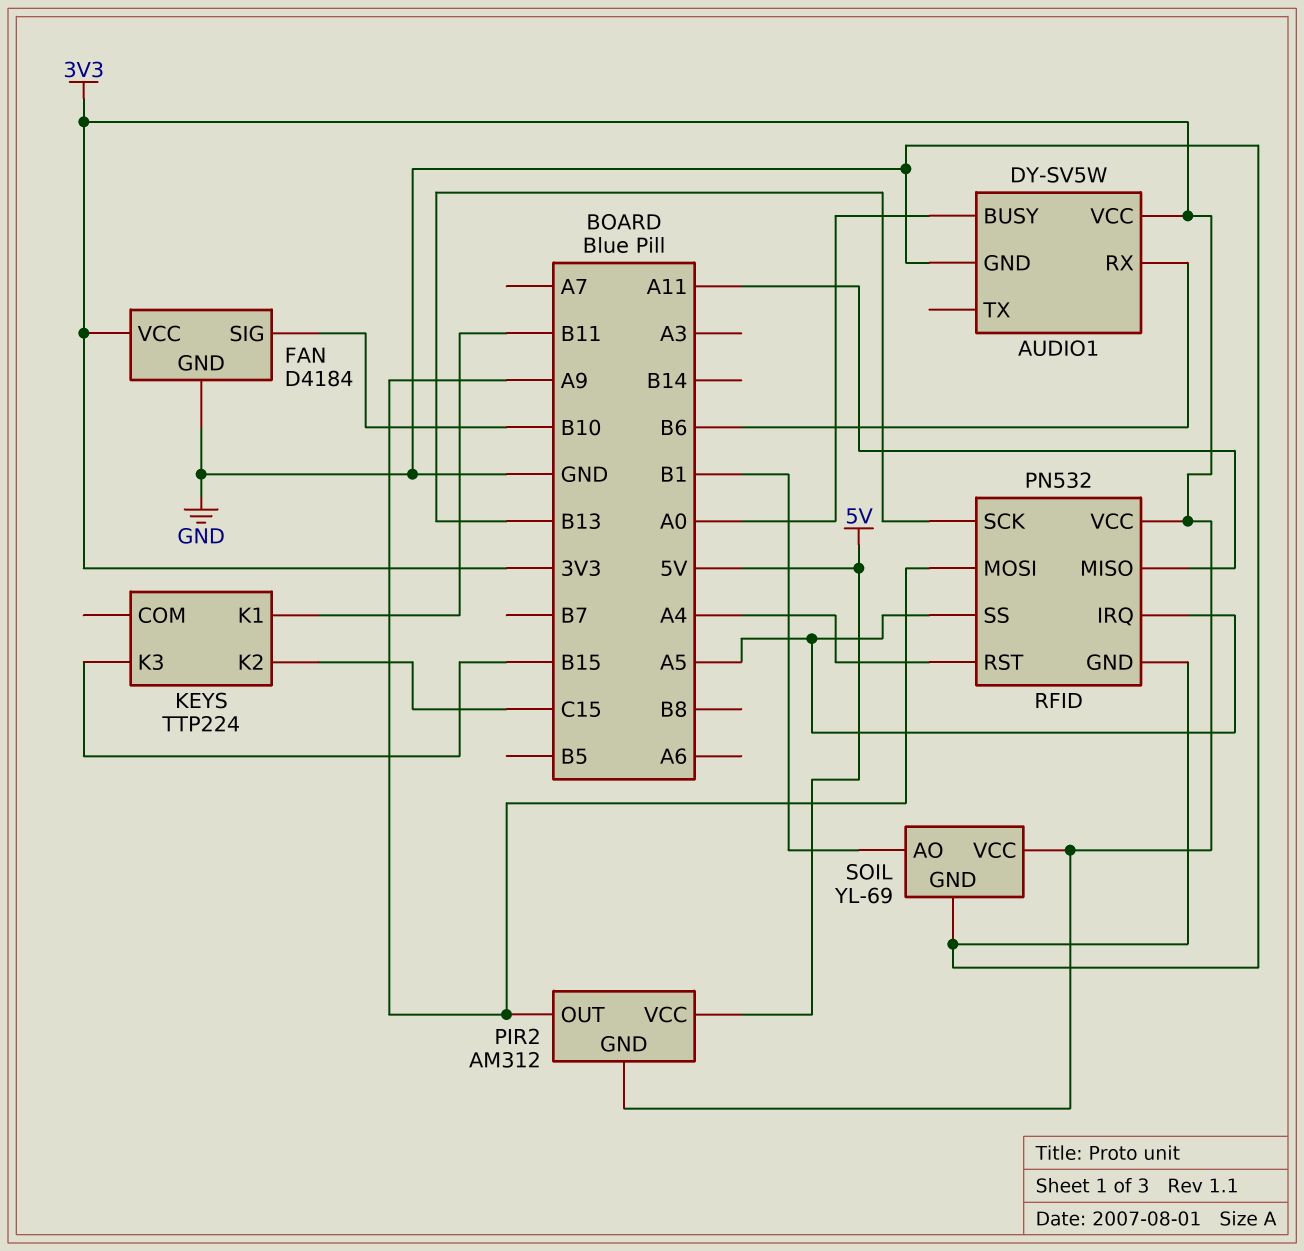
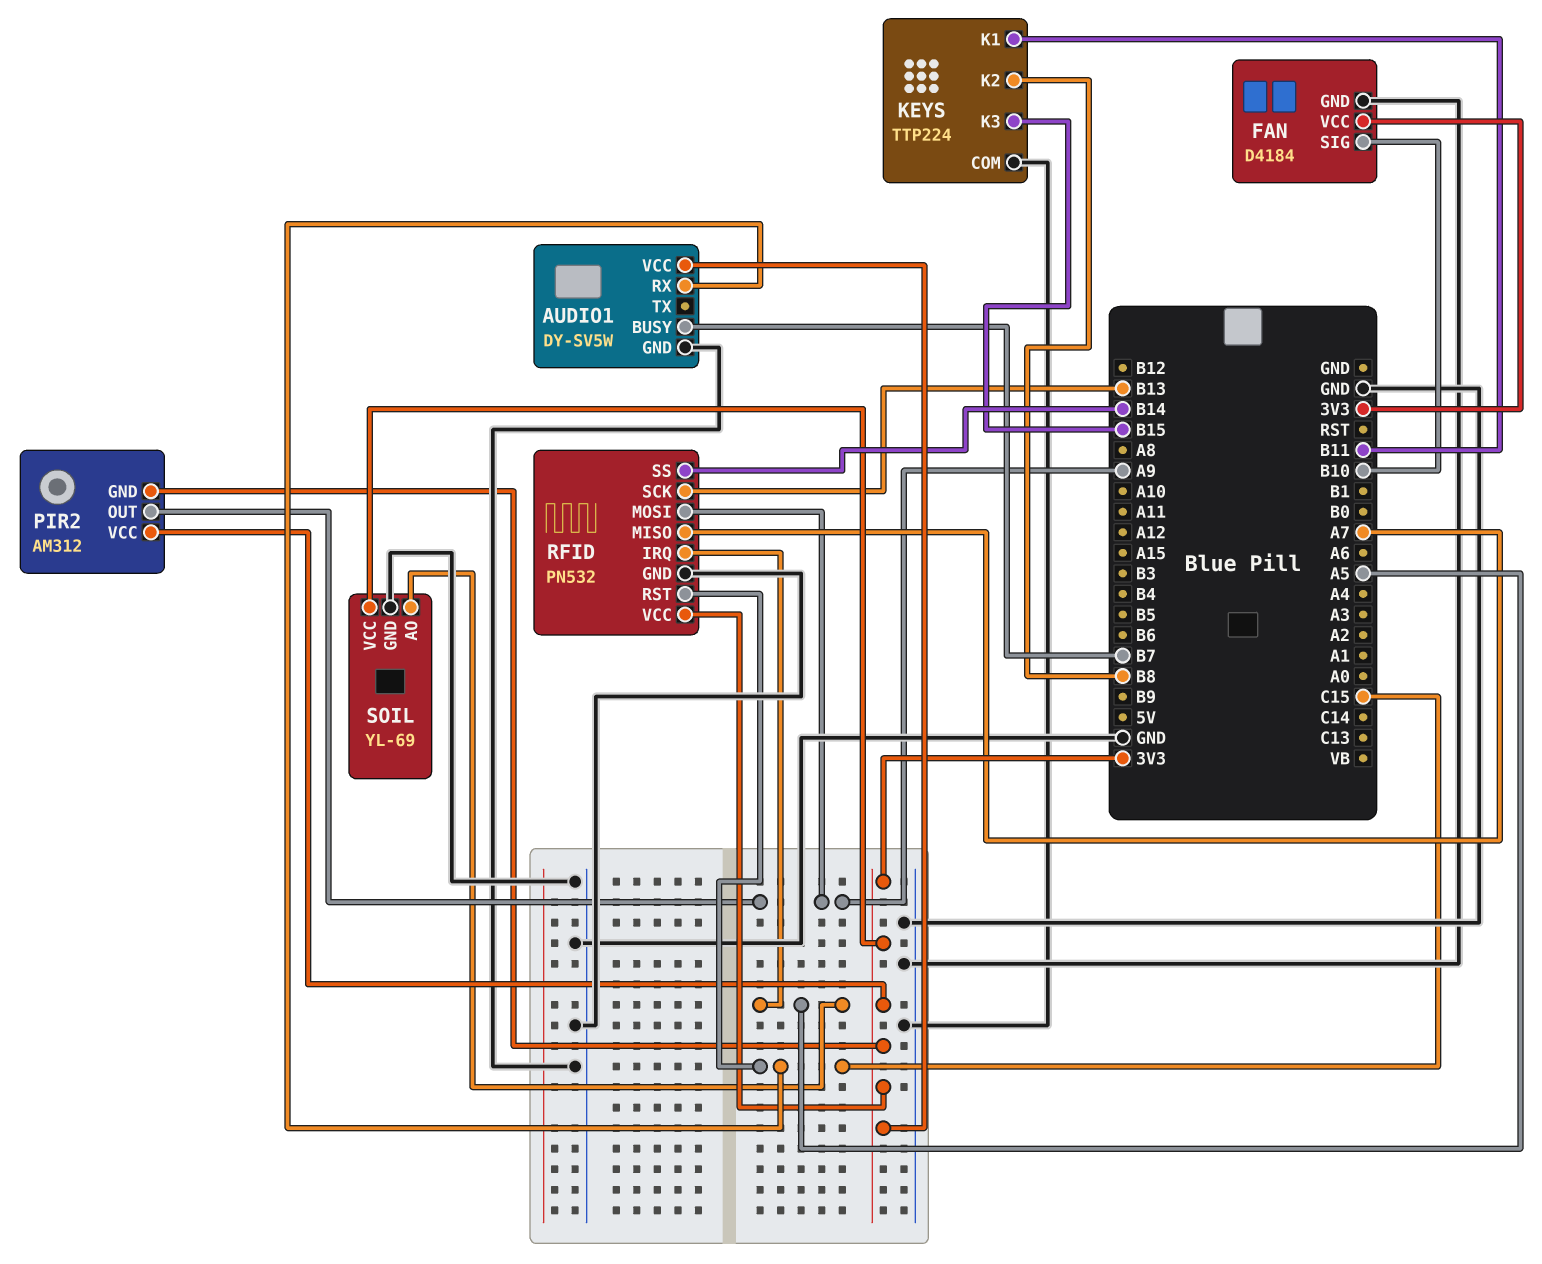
AUDIO1 pin BUSY: A0 -> B7
AUDIO1 pin RX: B6 -> C15
KEYS pin COM: none -> GND
KEYS pin K2: C15 -> B8
PIR2 pin VCC: 5V -> 3V3
RFID pin MISO: A11 -> A7
RFID pin RST: A4 -> C15
RFID pin SS: A5 -> B14
SOIL pin AO: B1 -> A5

